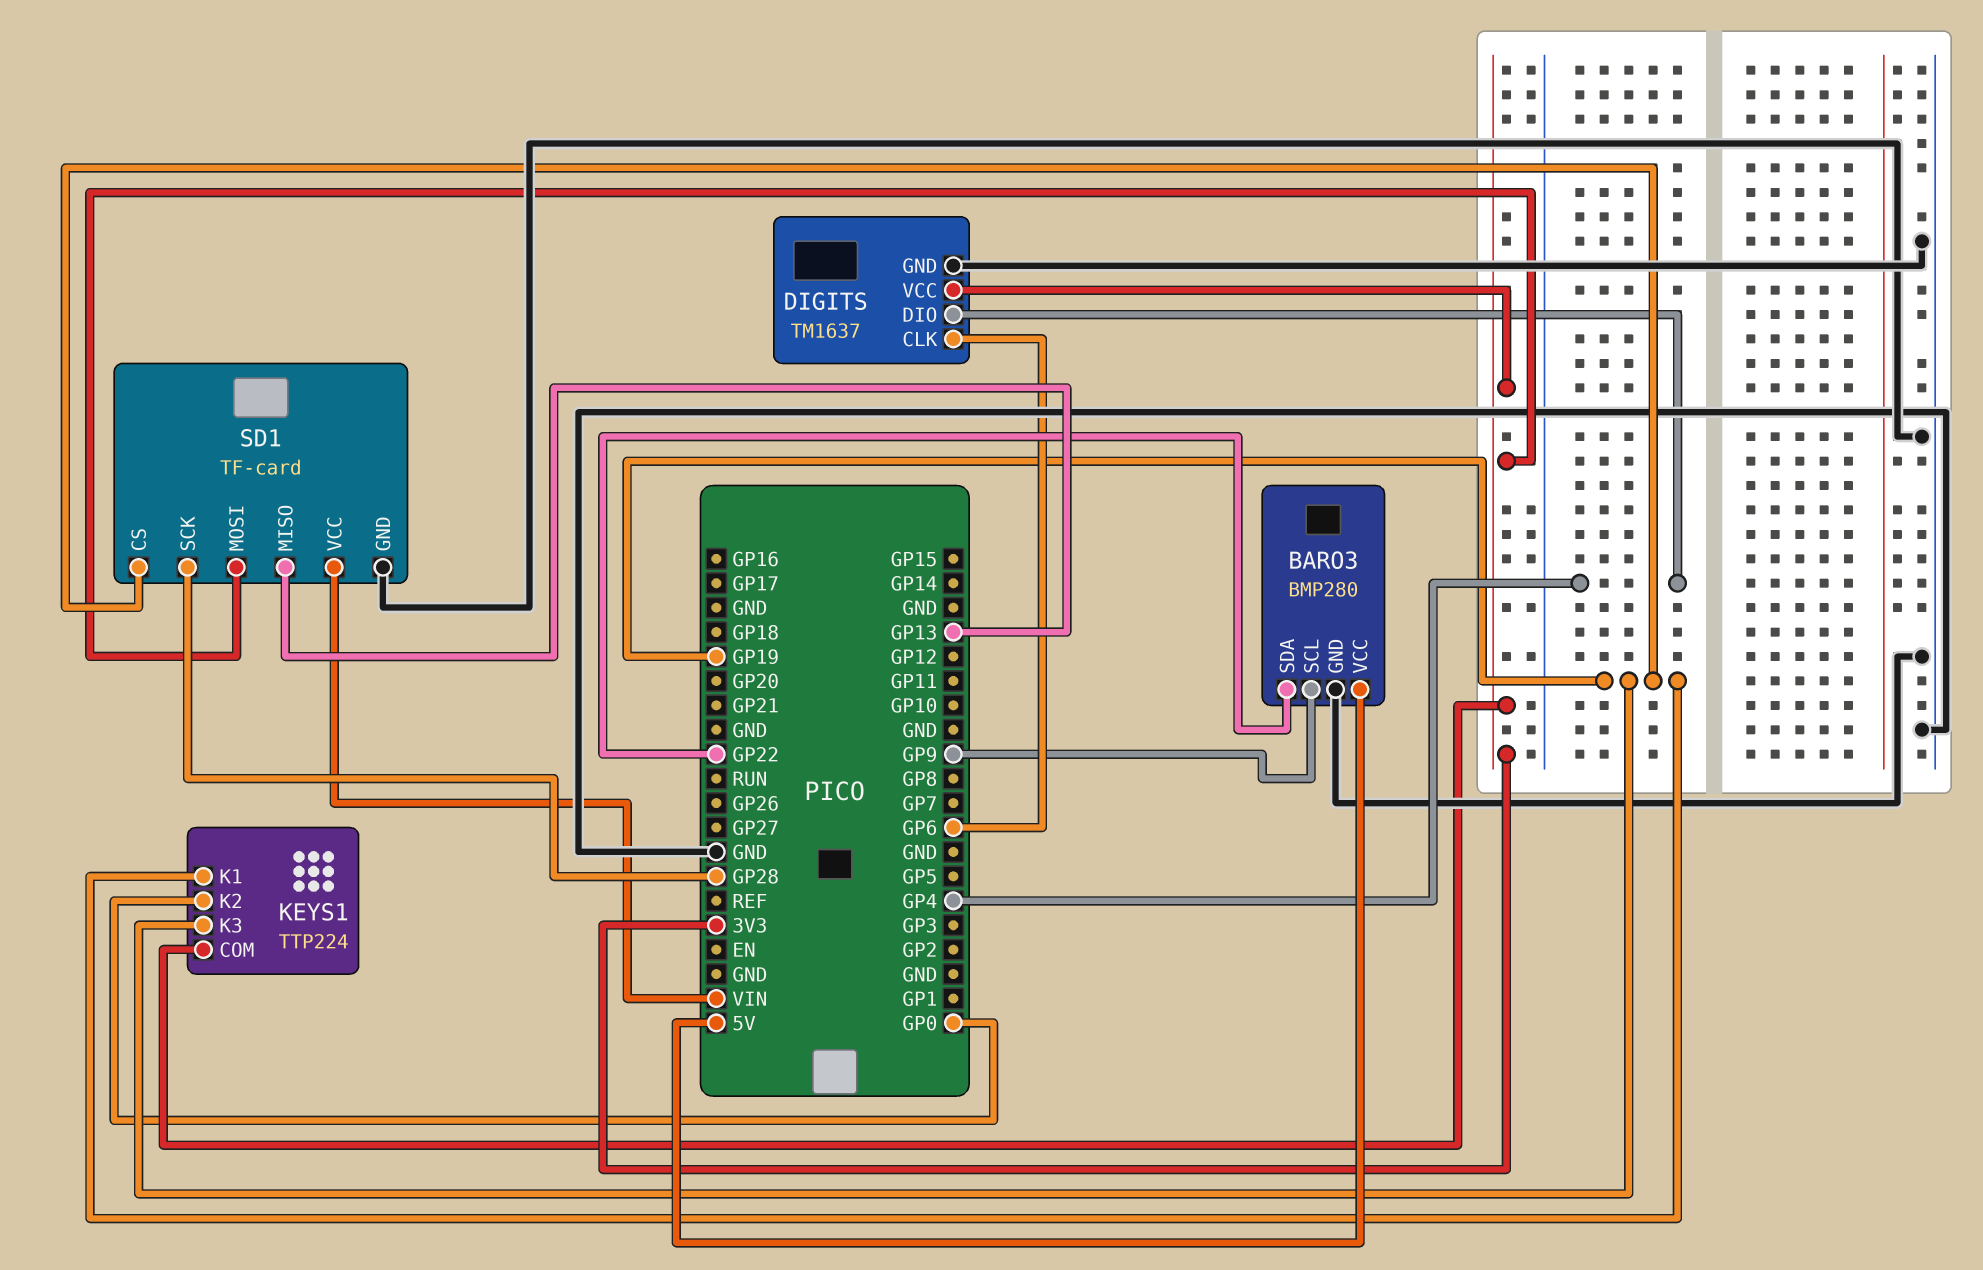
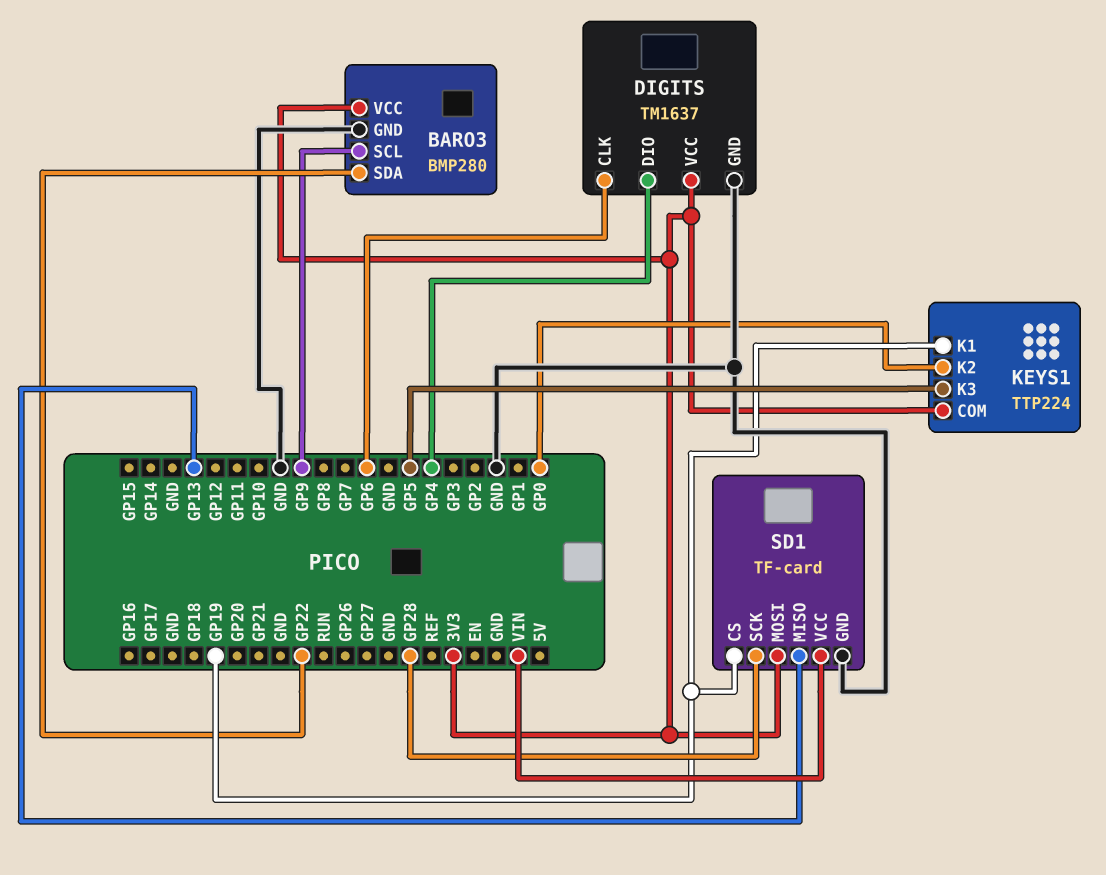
BARO3 pin VCC: 5V -> 3V3
KEYS1 pin K3: GP19 -> GP5

